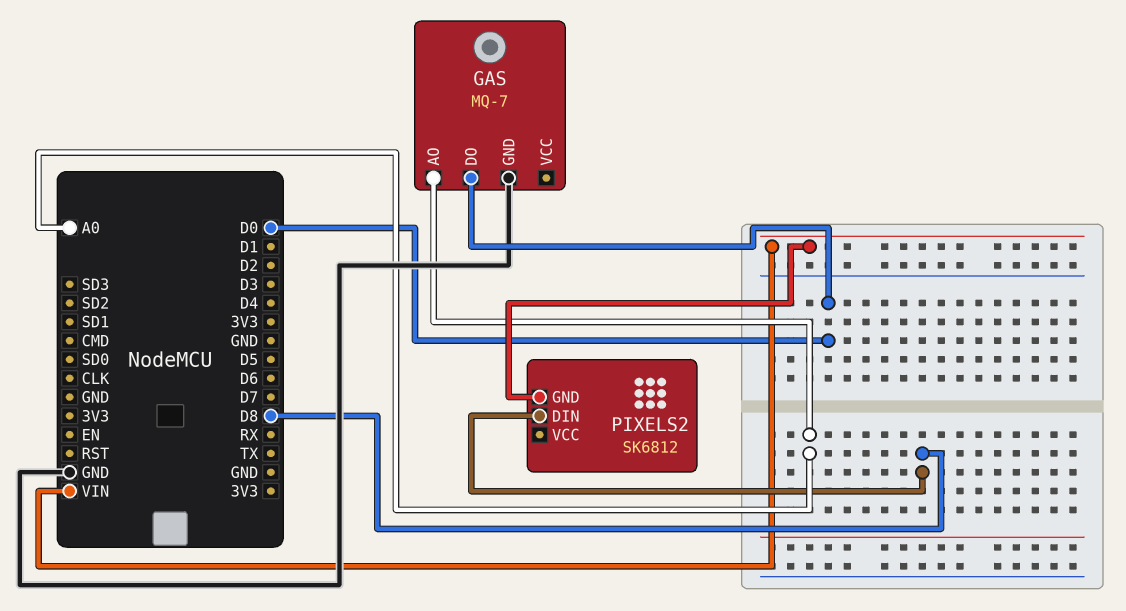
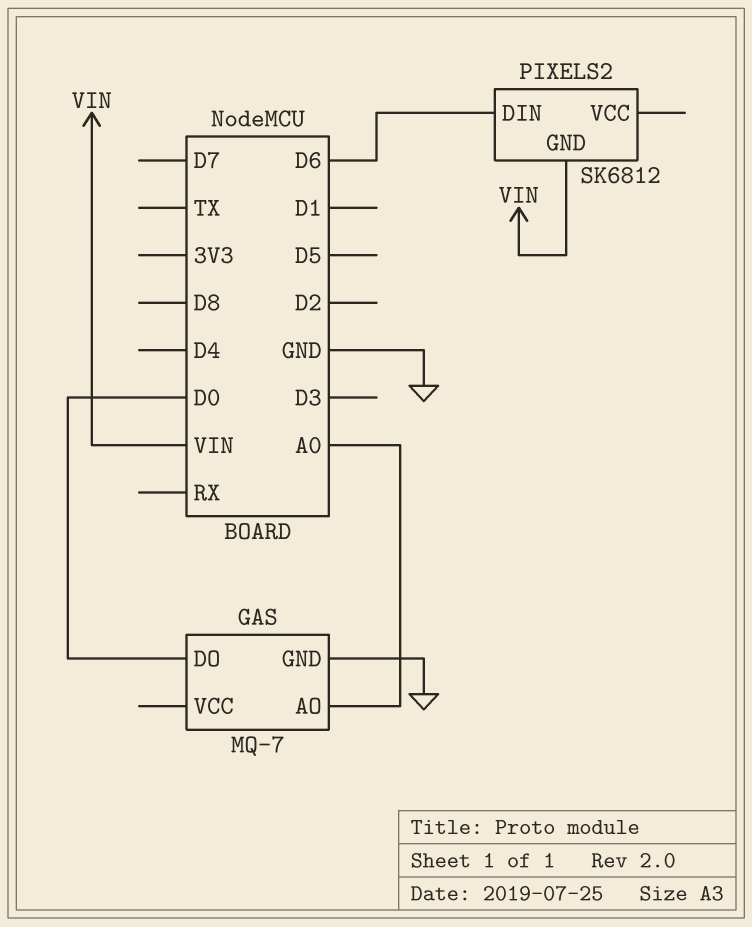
PIXELS2 pin DIN: D8 -> D6

